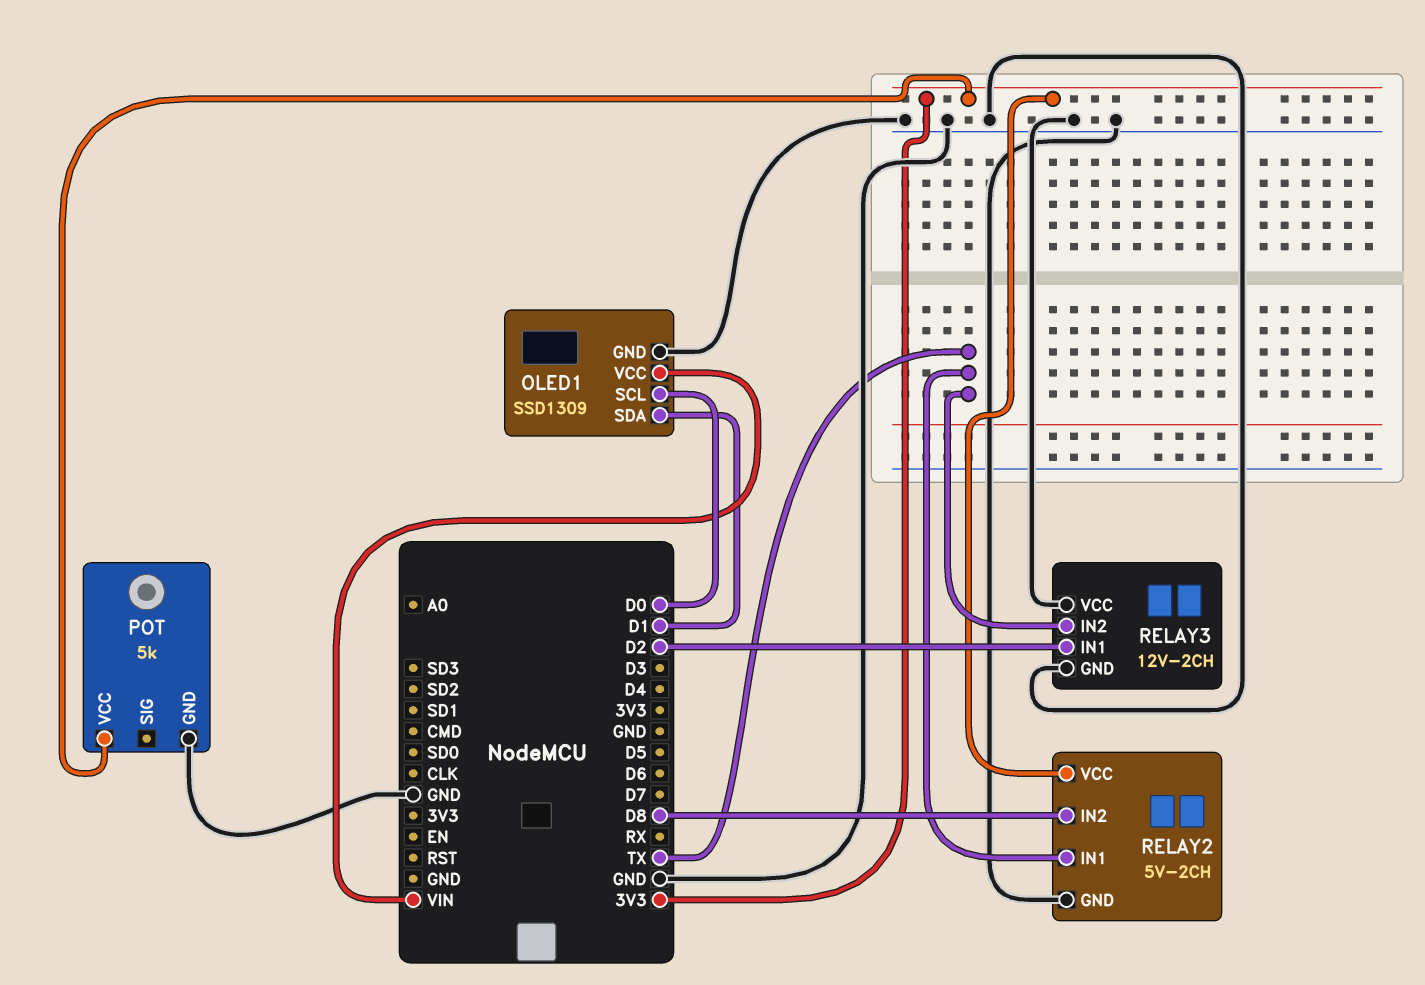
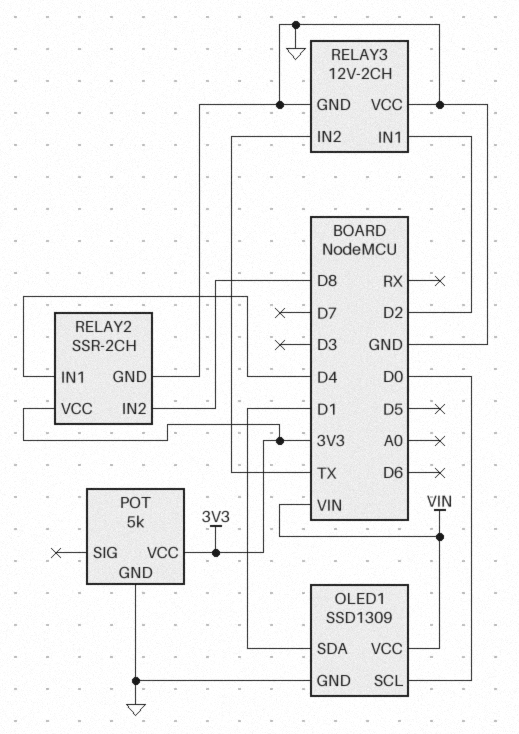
RELAY2: 5V-2CH -> SSR-2CH
RELAY2 pin IN1: TX -> D4

